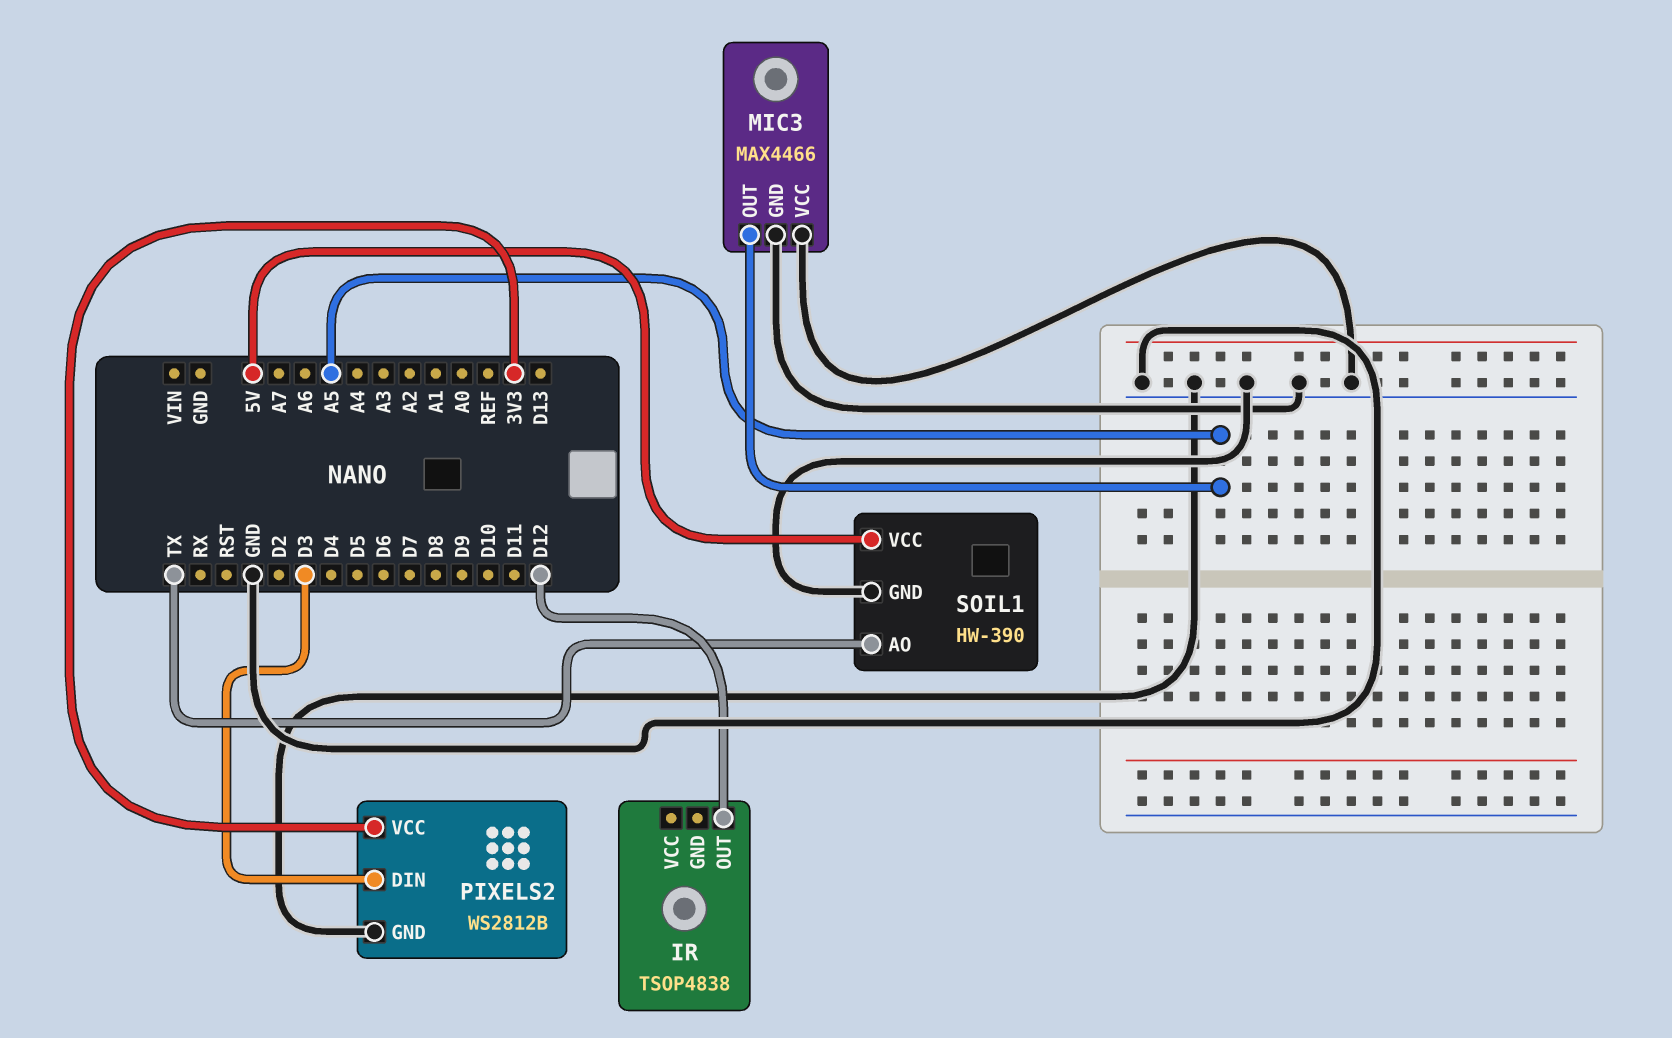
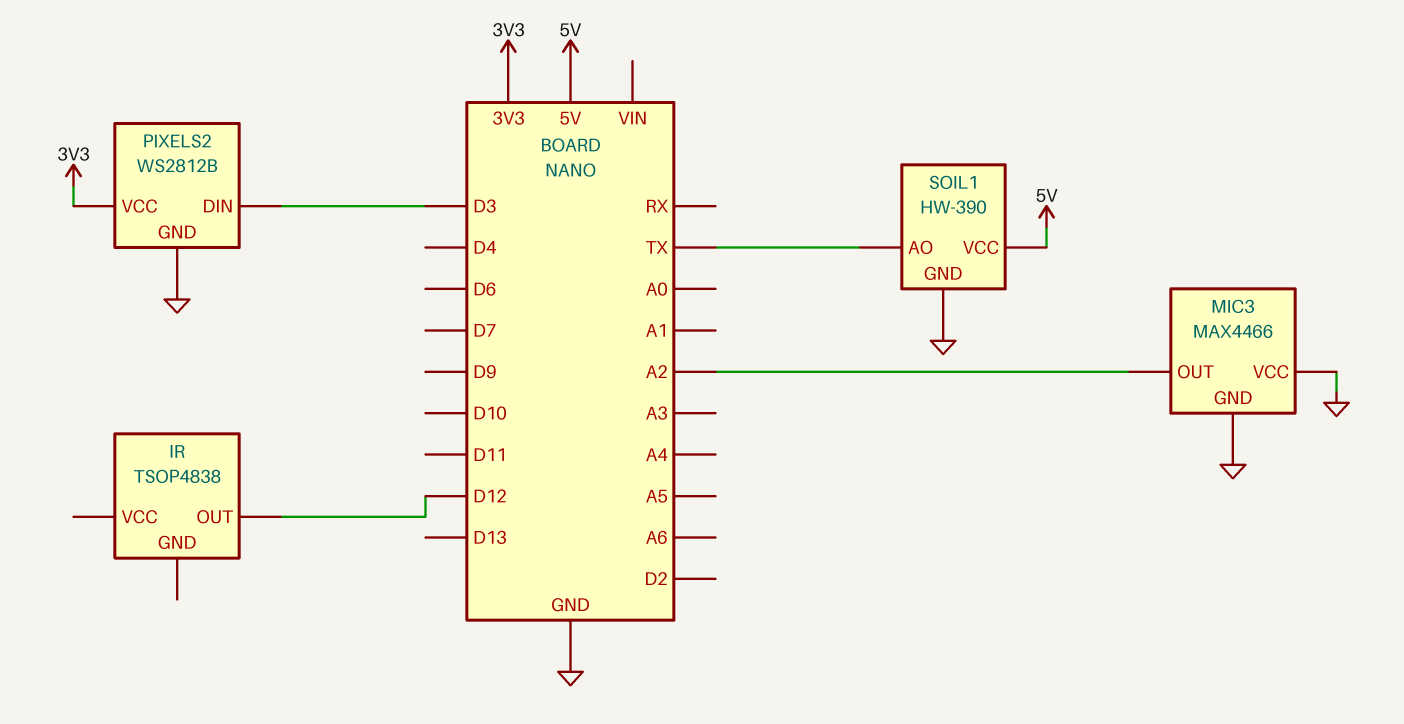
MIC3 pin OUT: A5 -> A2

